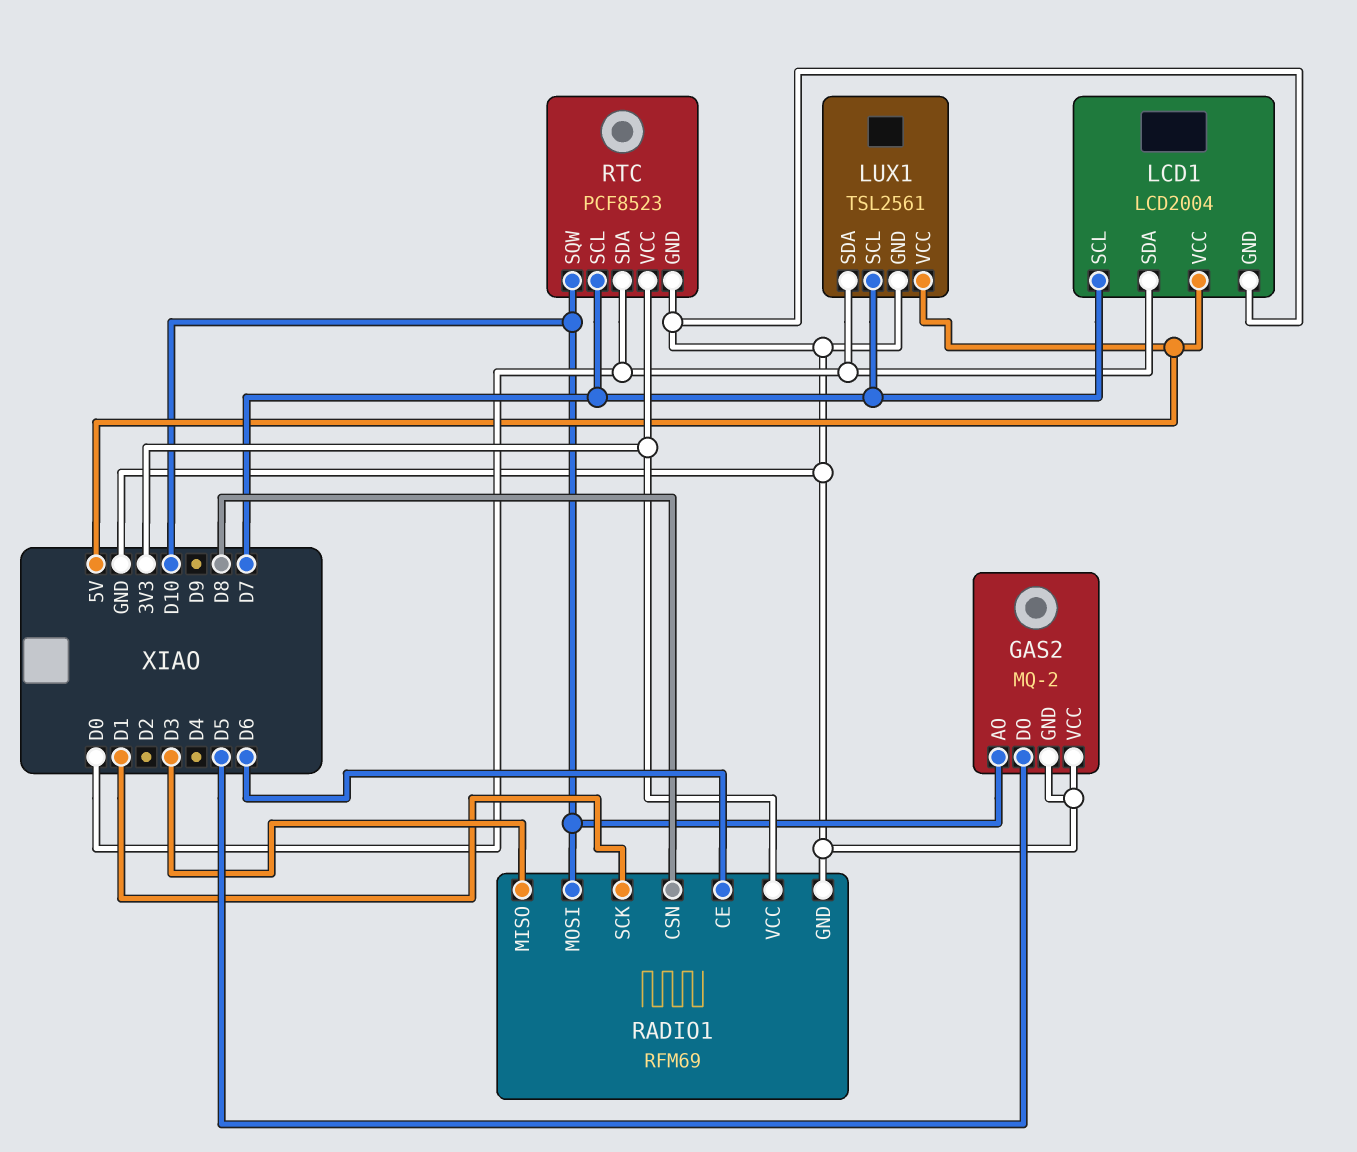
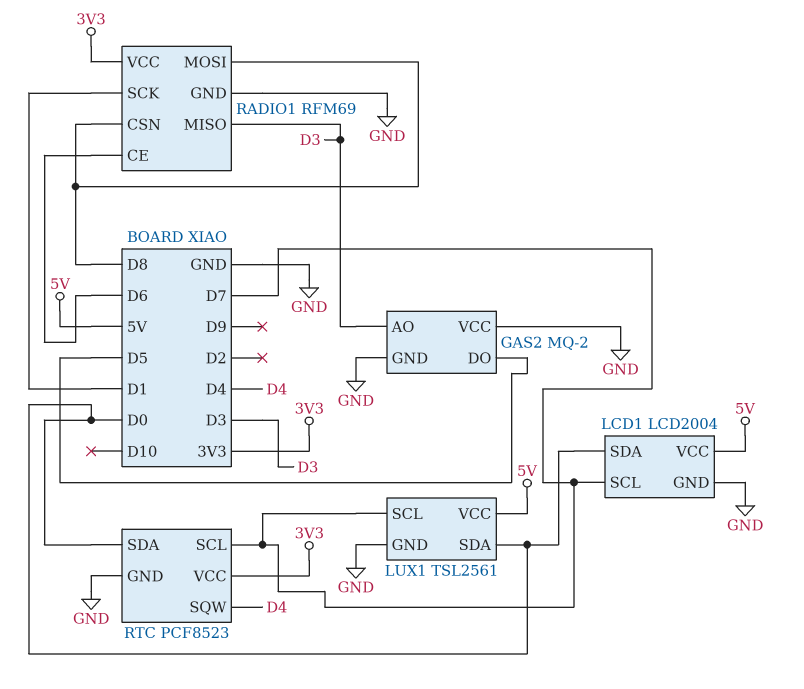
GAS2 pin AO: D10 -> D3
RADIO1 pin MOSI: D10 -> D8
RTC pin SQW: D10 -> D4

